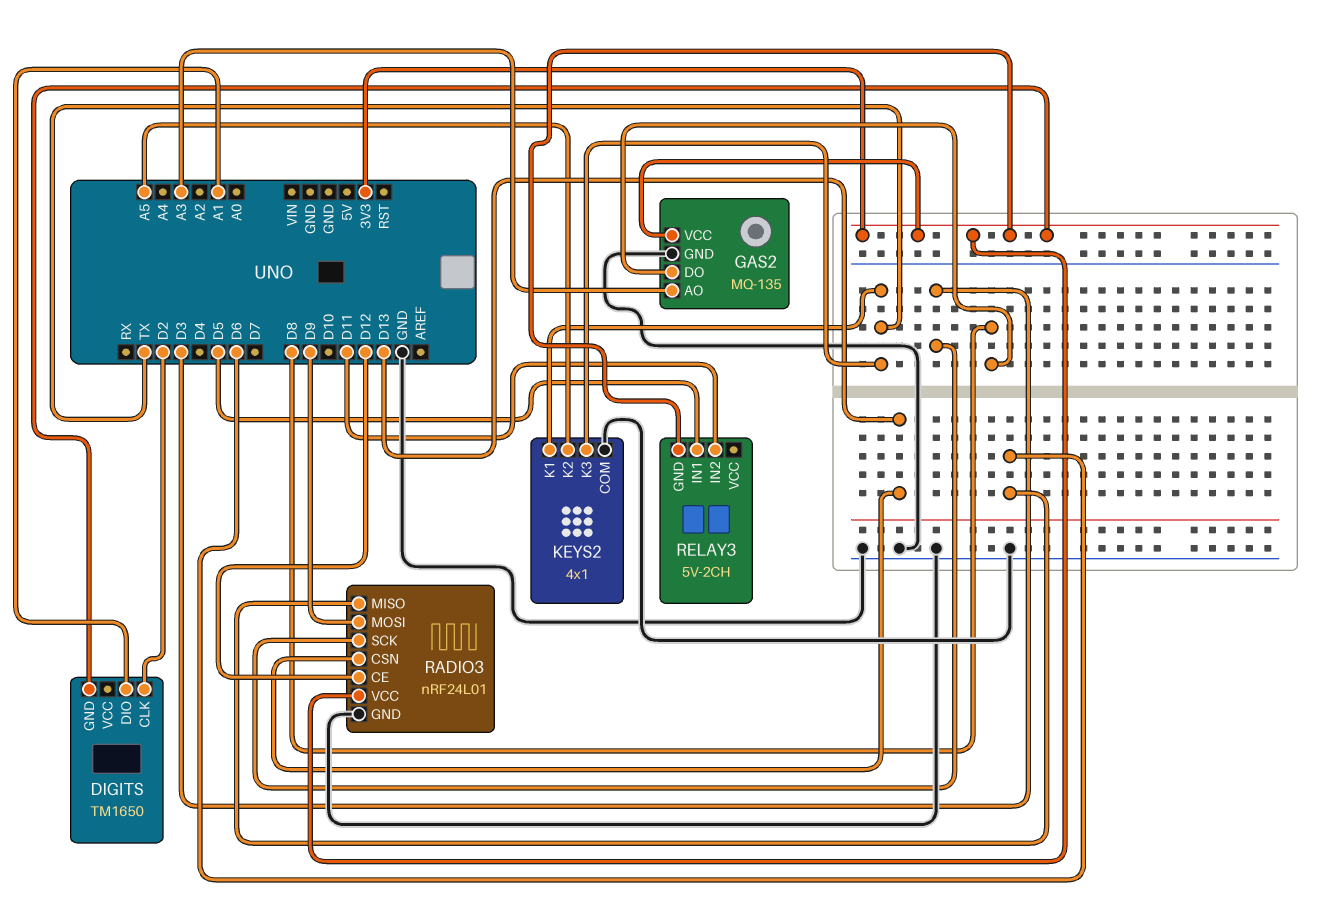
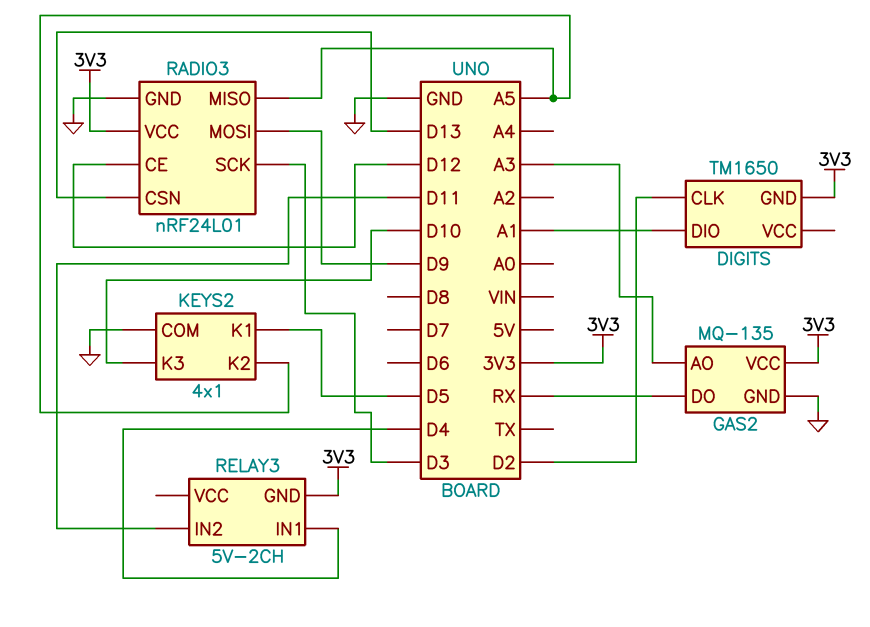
GAS2 pin DO: D8 -> RX
KEYS2 pin K1: TX -> D5
KEYS2 pin K3: TX -> D10
RADIO3 pin MISO: D6 -> A5
RELAY3 pin IN1: D5 -> D4

